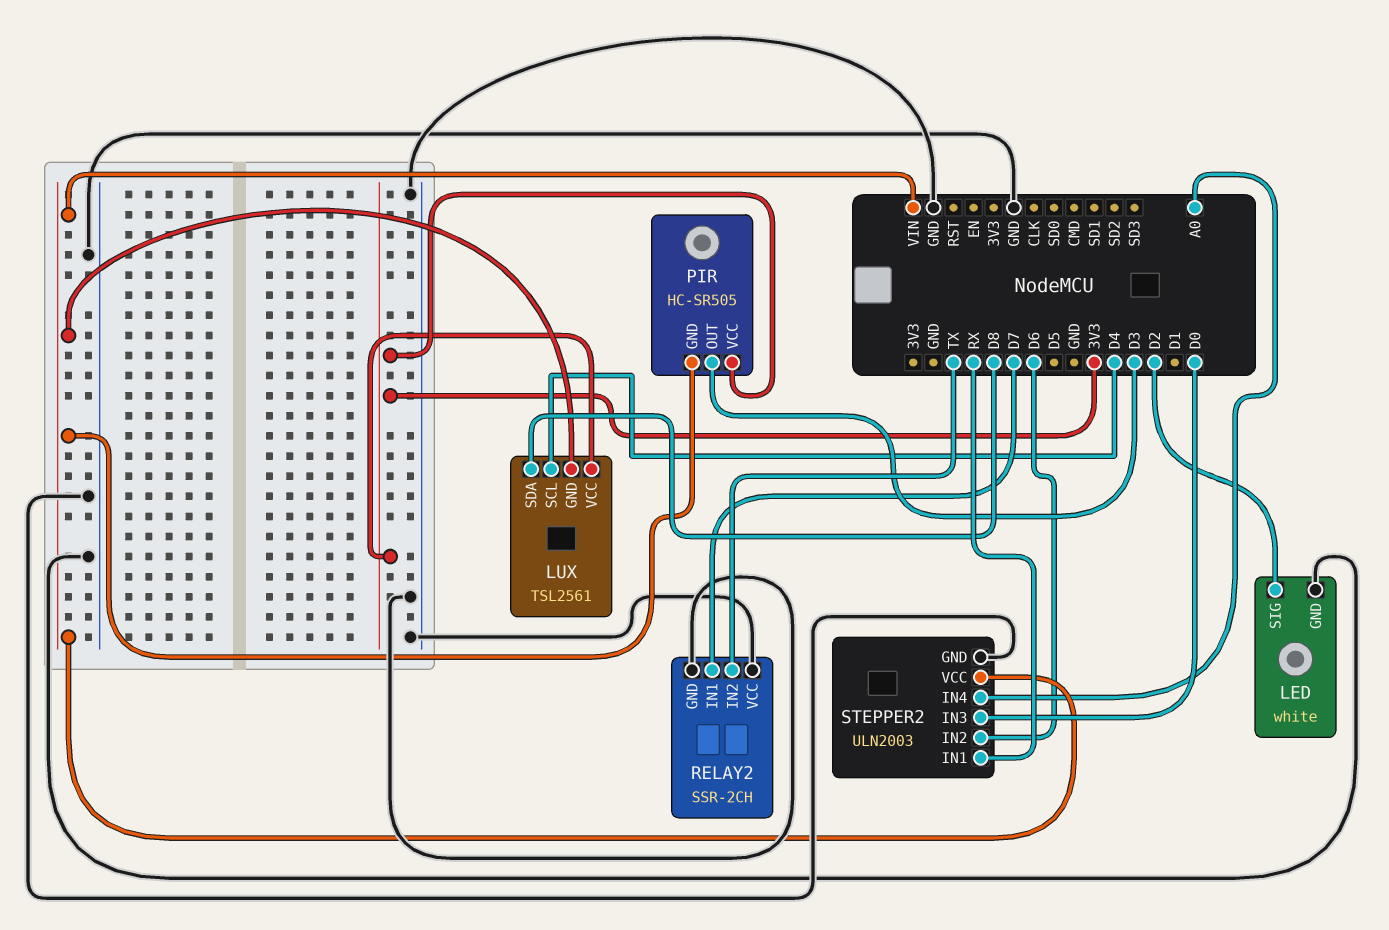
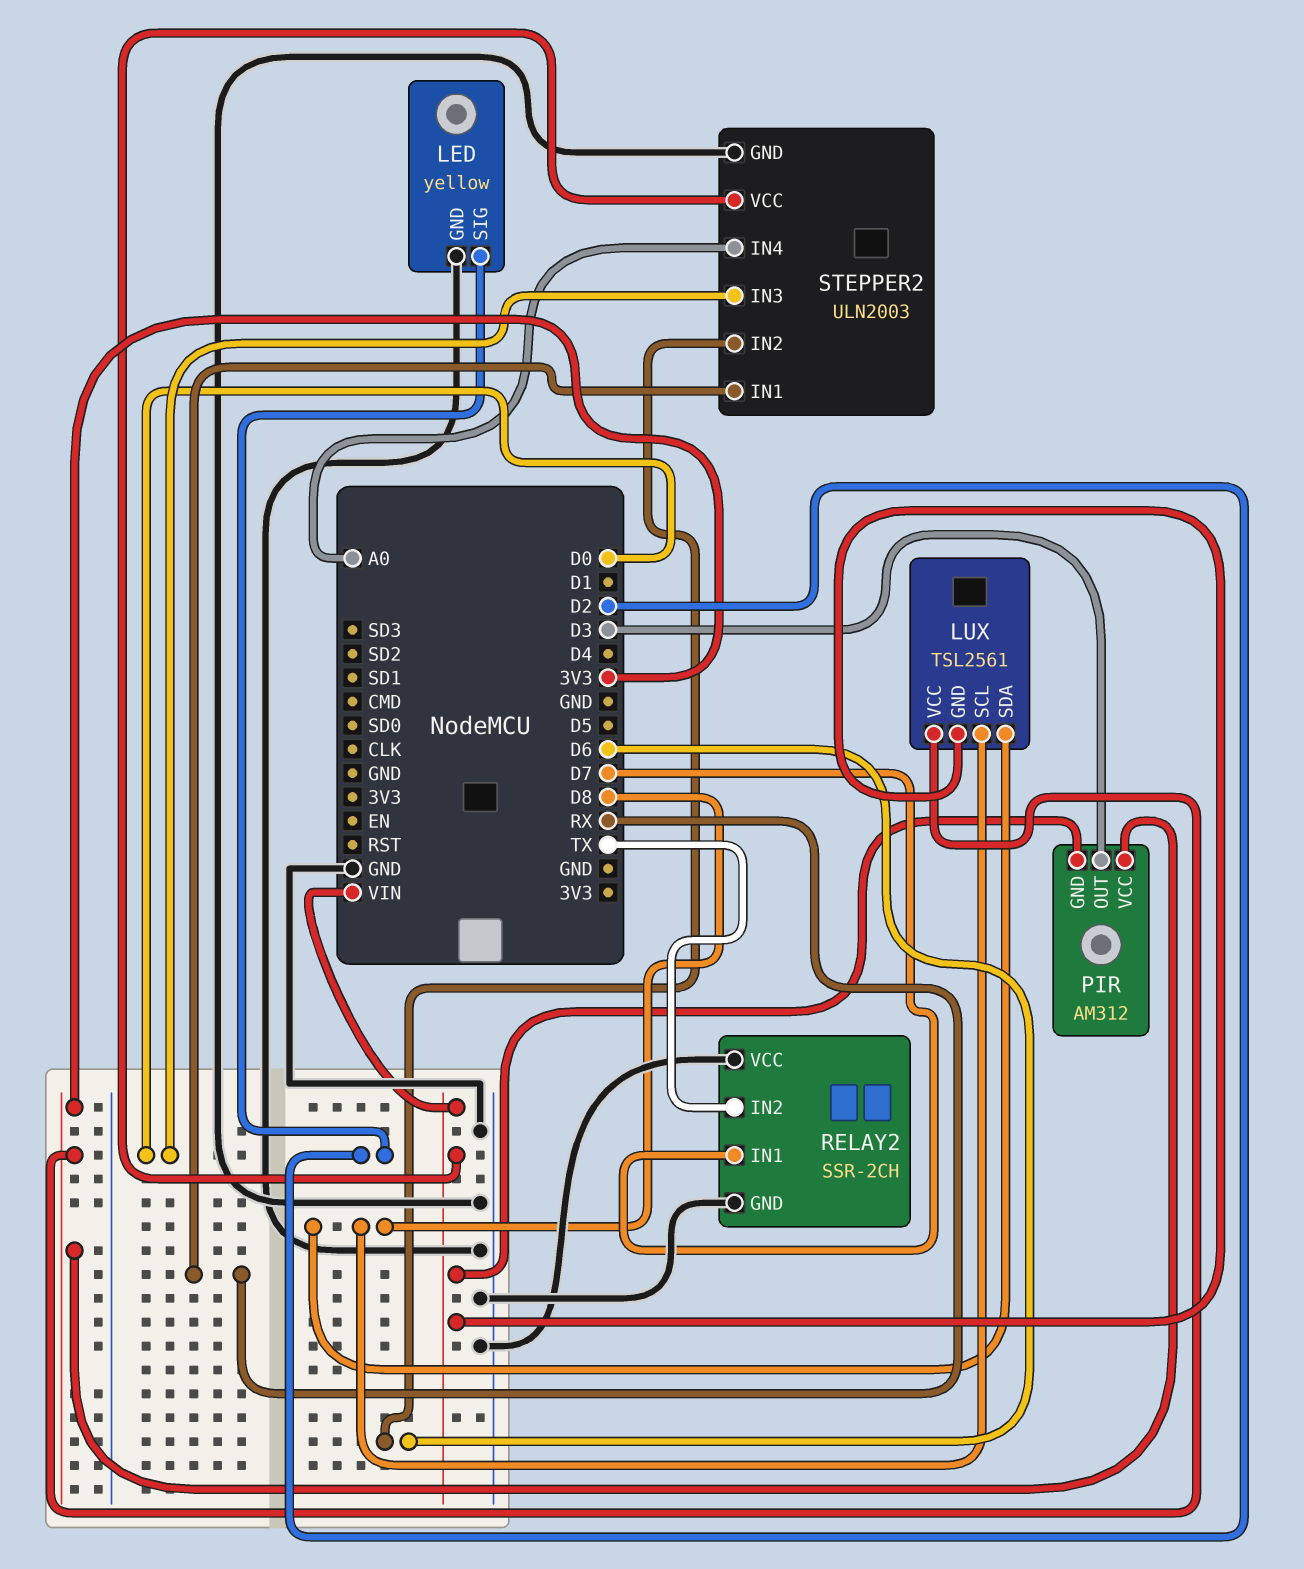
LED: white -> yellow
LUX pin SCL: D4 -> D8
PIR: HC-SR505 -> AM312

